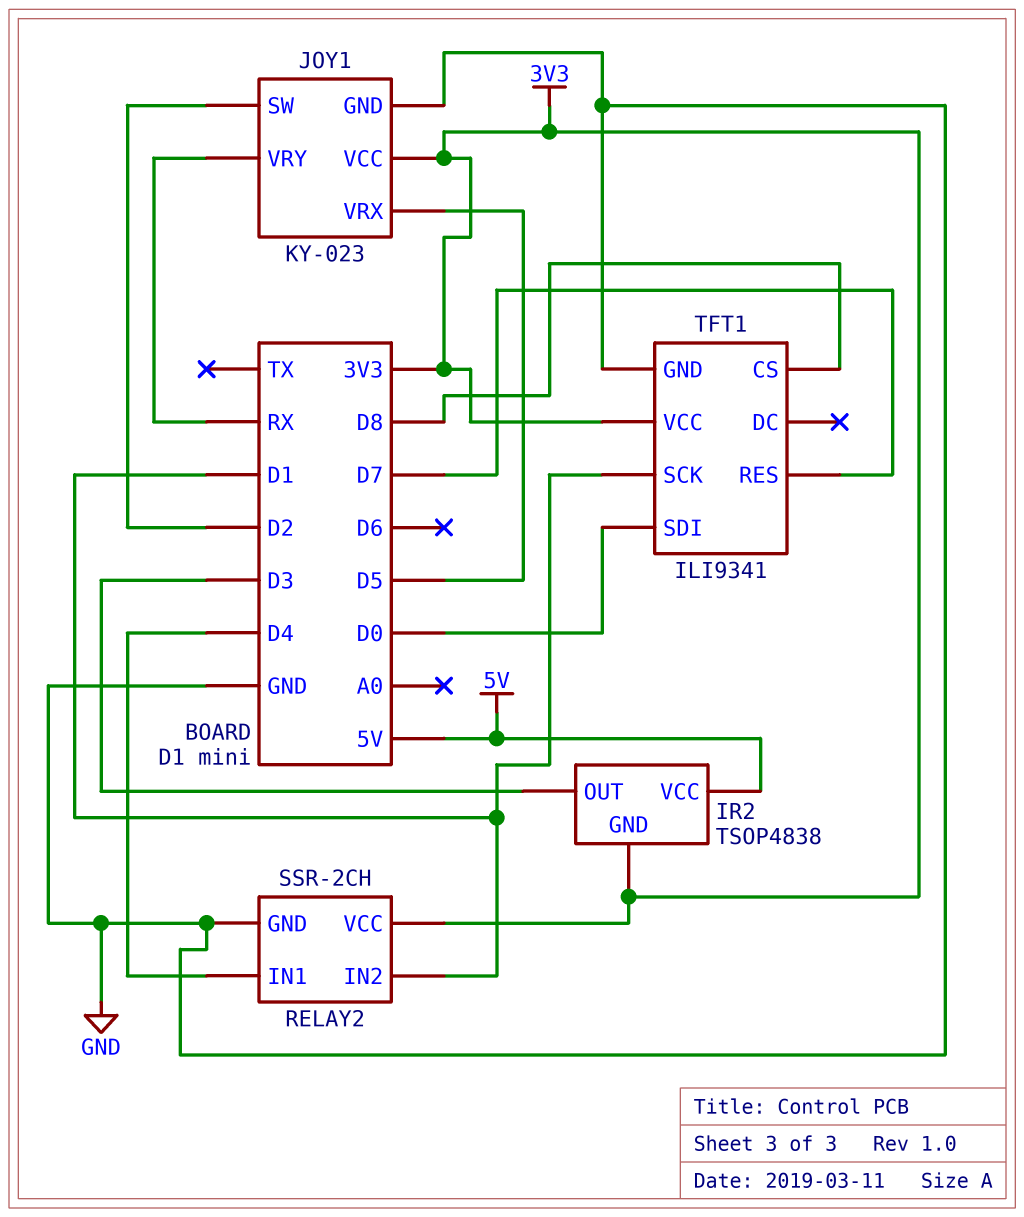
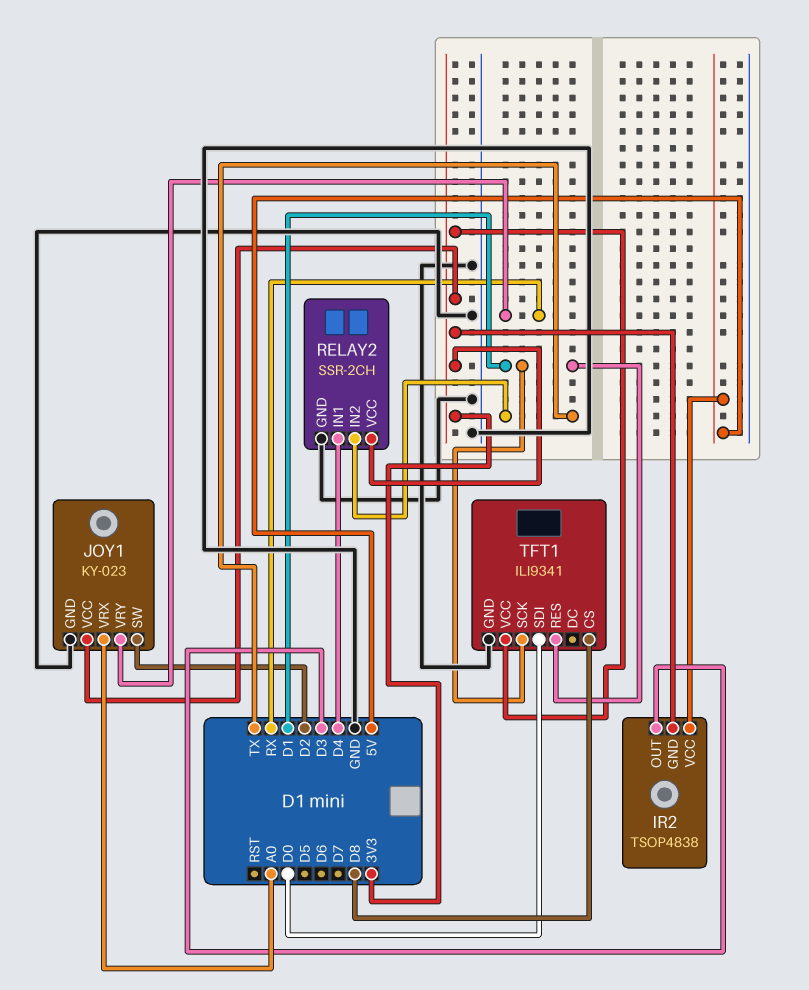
JOY1 pin VRX: D5 -> A0
RELAY2 pin IN2: D1 -> TX
TFT1 pin RES: D7 -> D1

